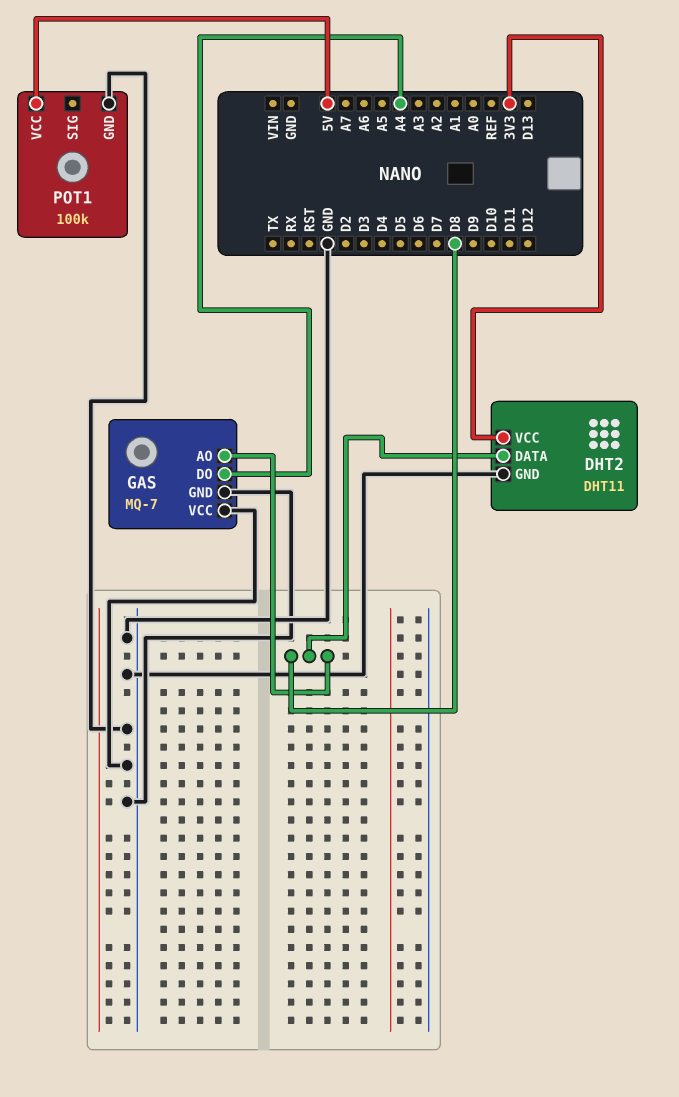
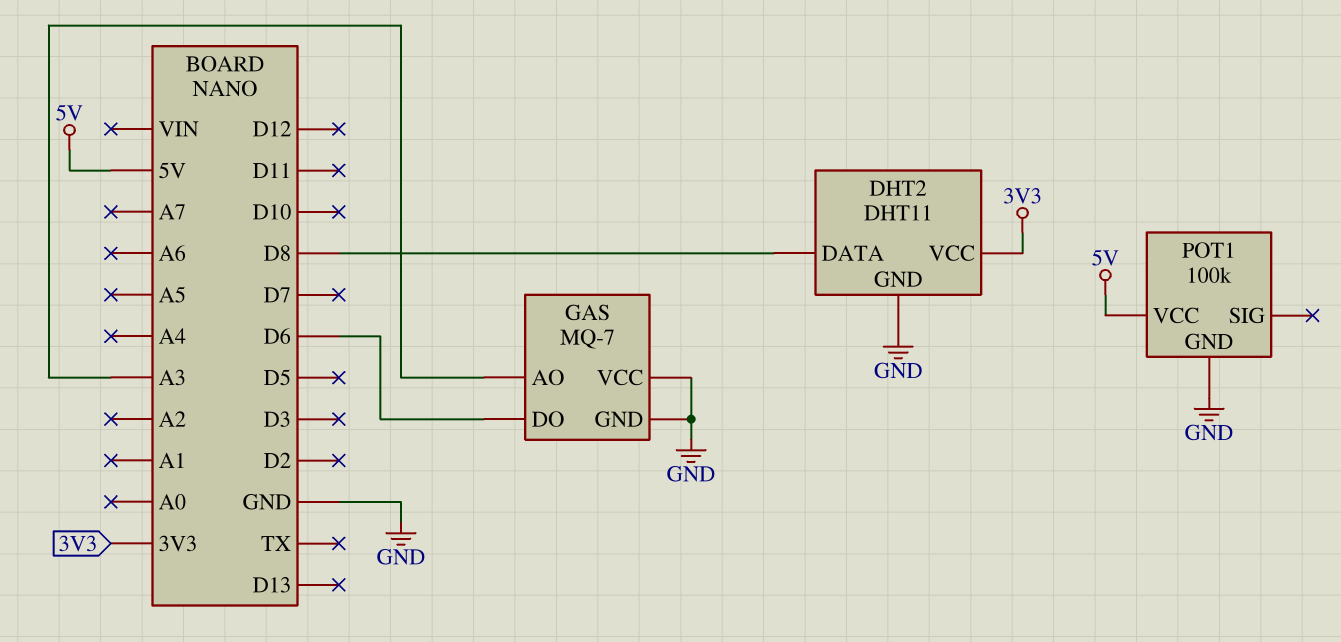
GAS pin AO: D8 -> A3
GAS pin DO: A4 -> D6

